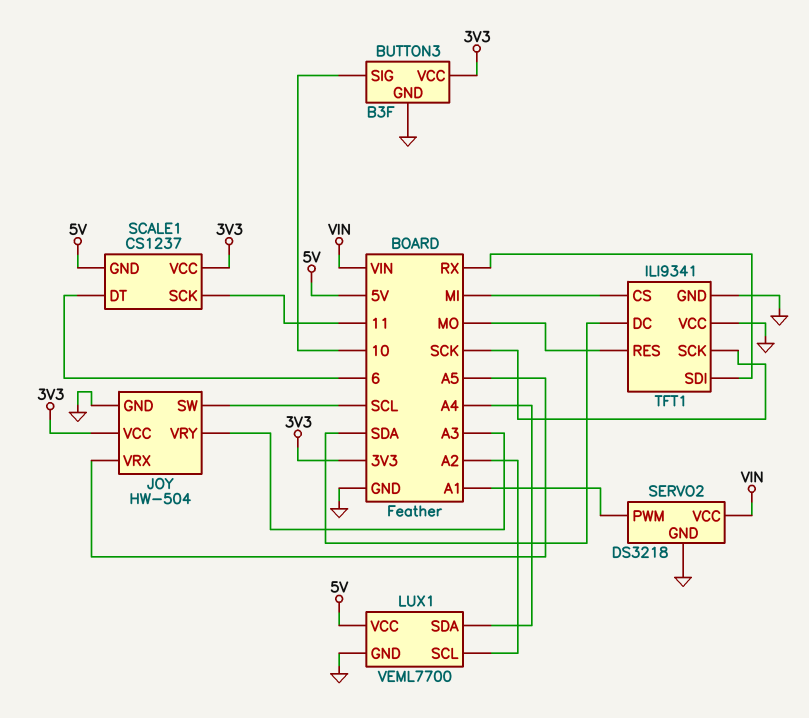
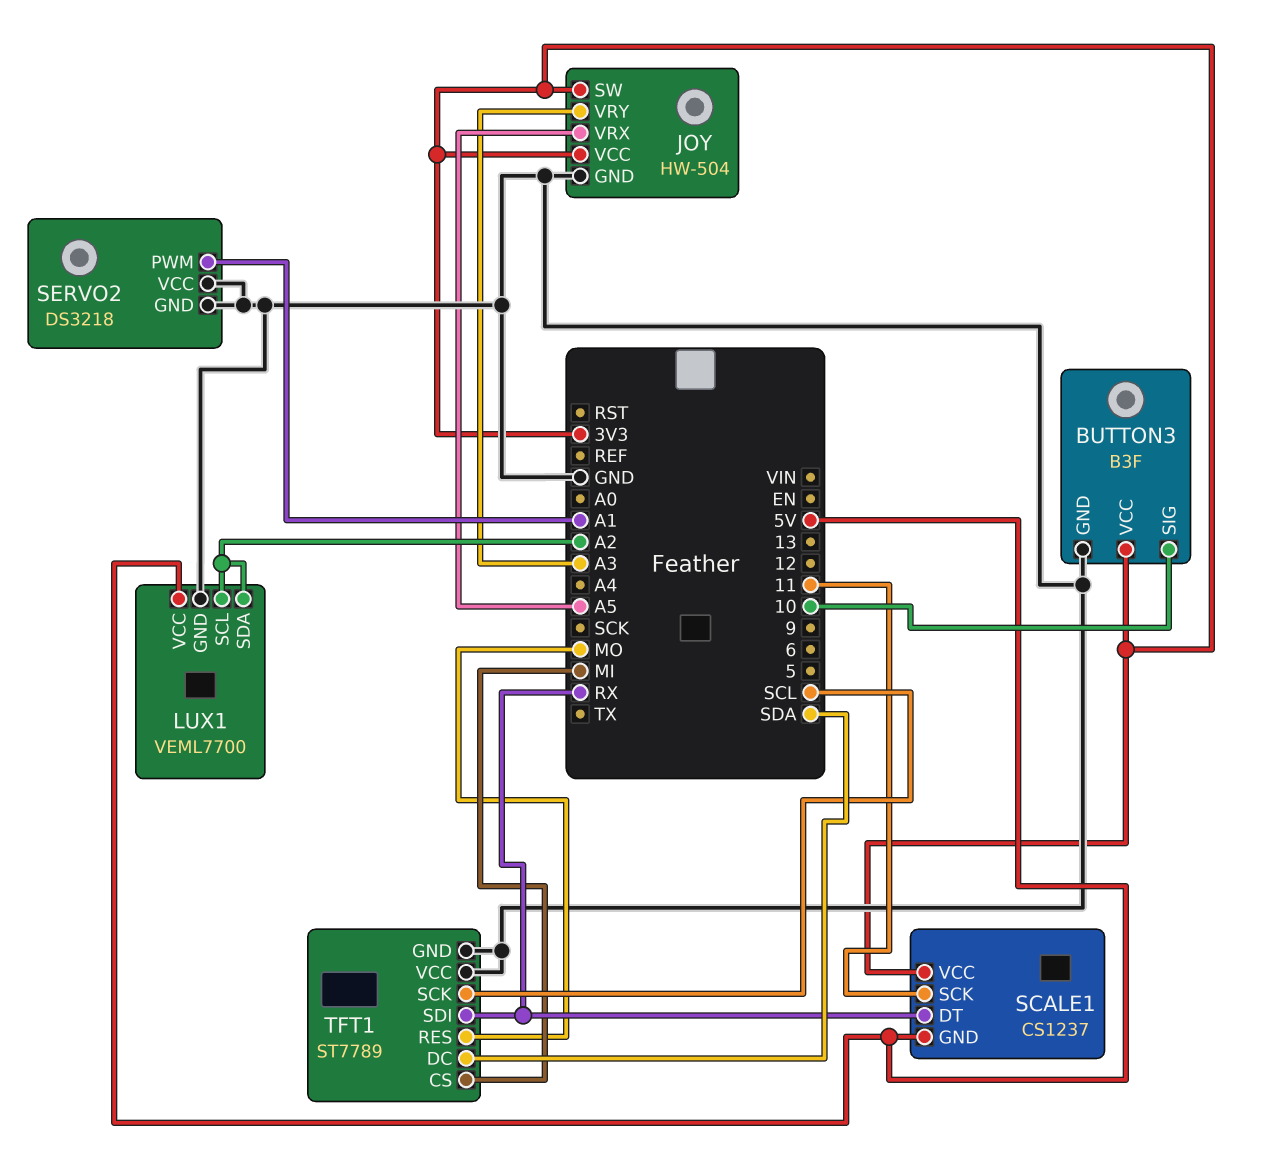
JOY pin SW: SCL -> 3V3
LUX1 pin SDA: A4 -> A2
SCALE1 pin DT: 6 -> RX
SERVO2 pin VCC: VIN -> GND
TFT1: ILI9341 -> ST7789
TFT1 pin SCK: SCK -> SCL

